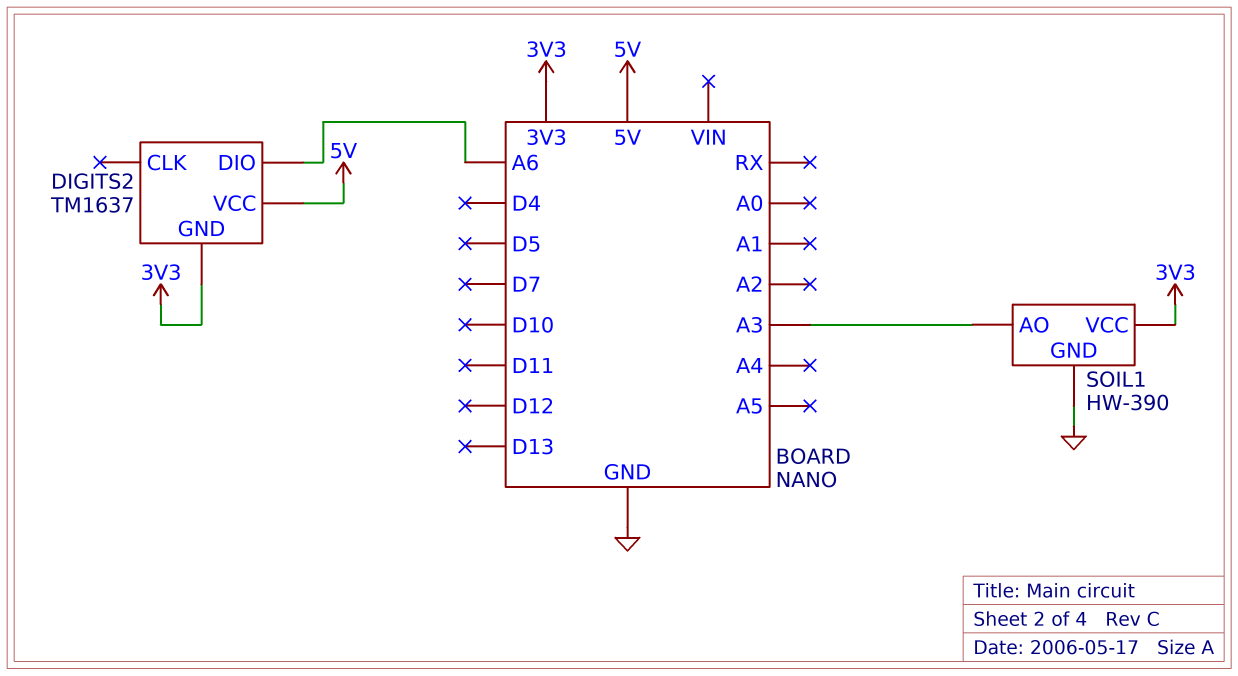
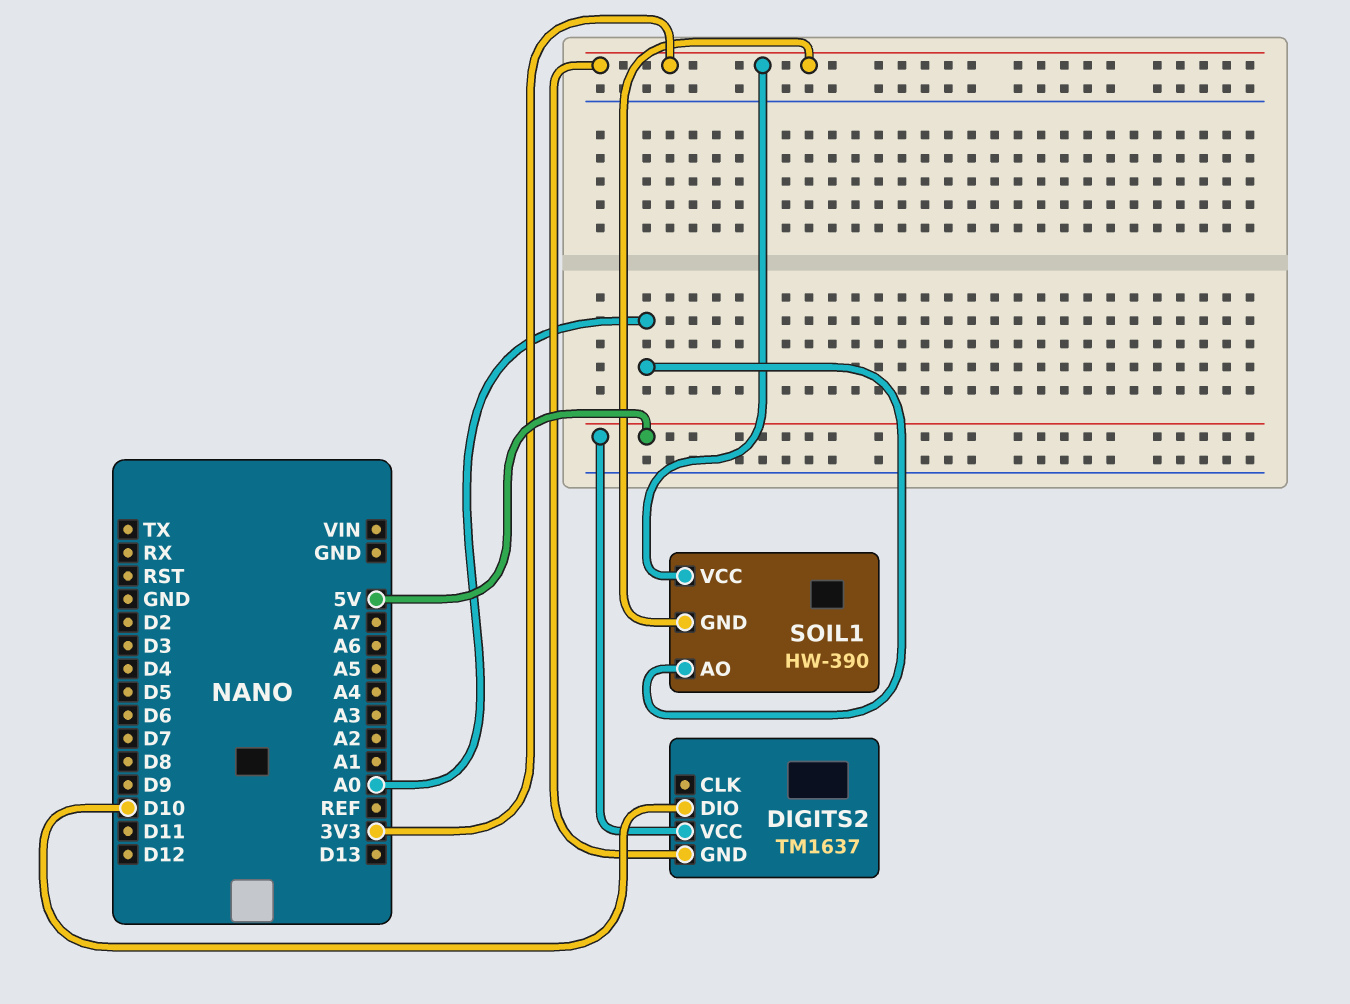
DIGITS2 pin DIO: A6 -> D10
SOIL1 pin AO: A3 -> A0
SOIL1 pin GND: GND -> 3V3

